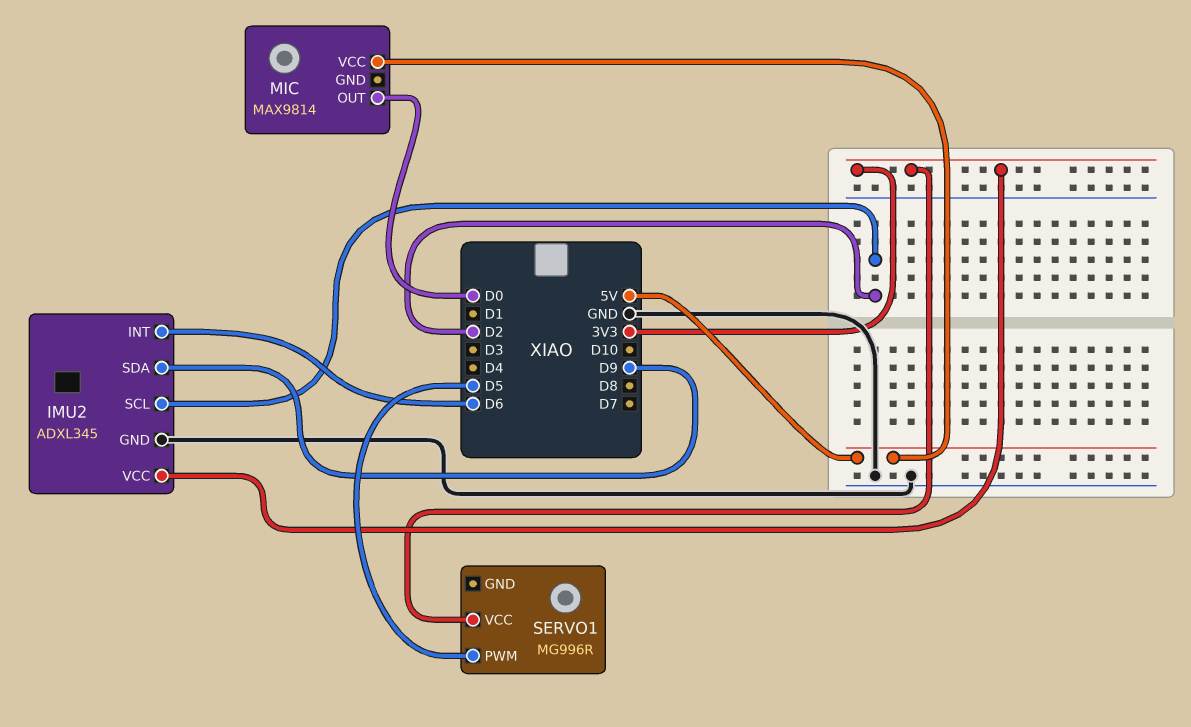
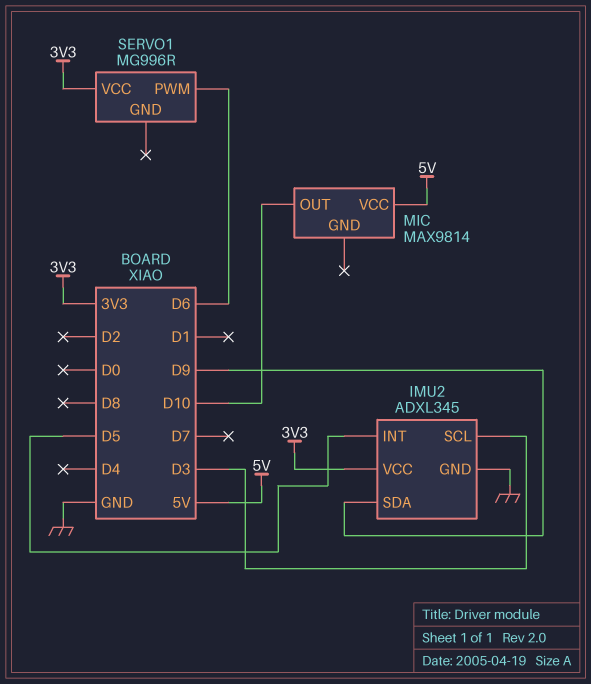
IMU2 pin INT: D6 -> D5
IMU2 pin SCL: D2 -> D3
MIC pin OUT: D0 -> D10
SERVO1 pin PWM: D5 -> D6

